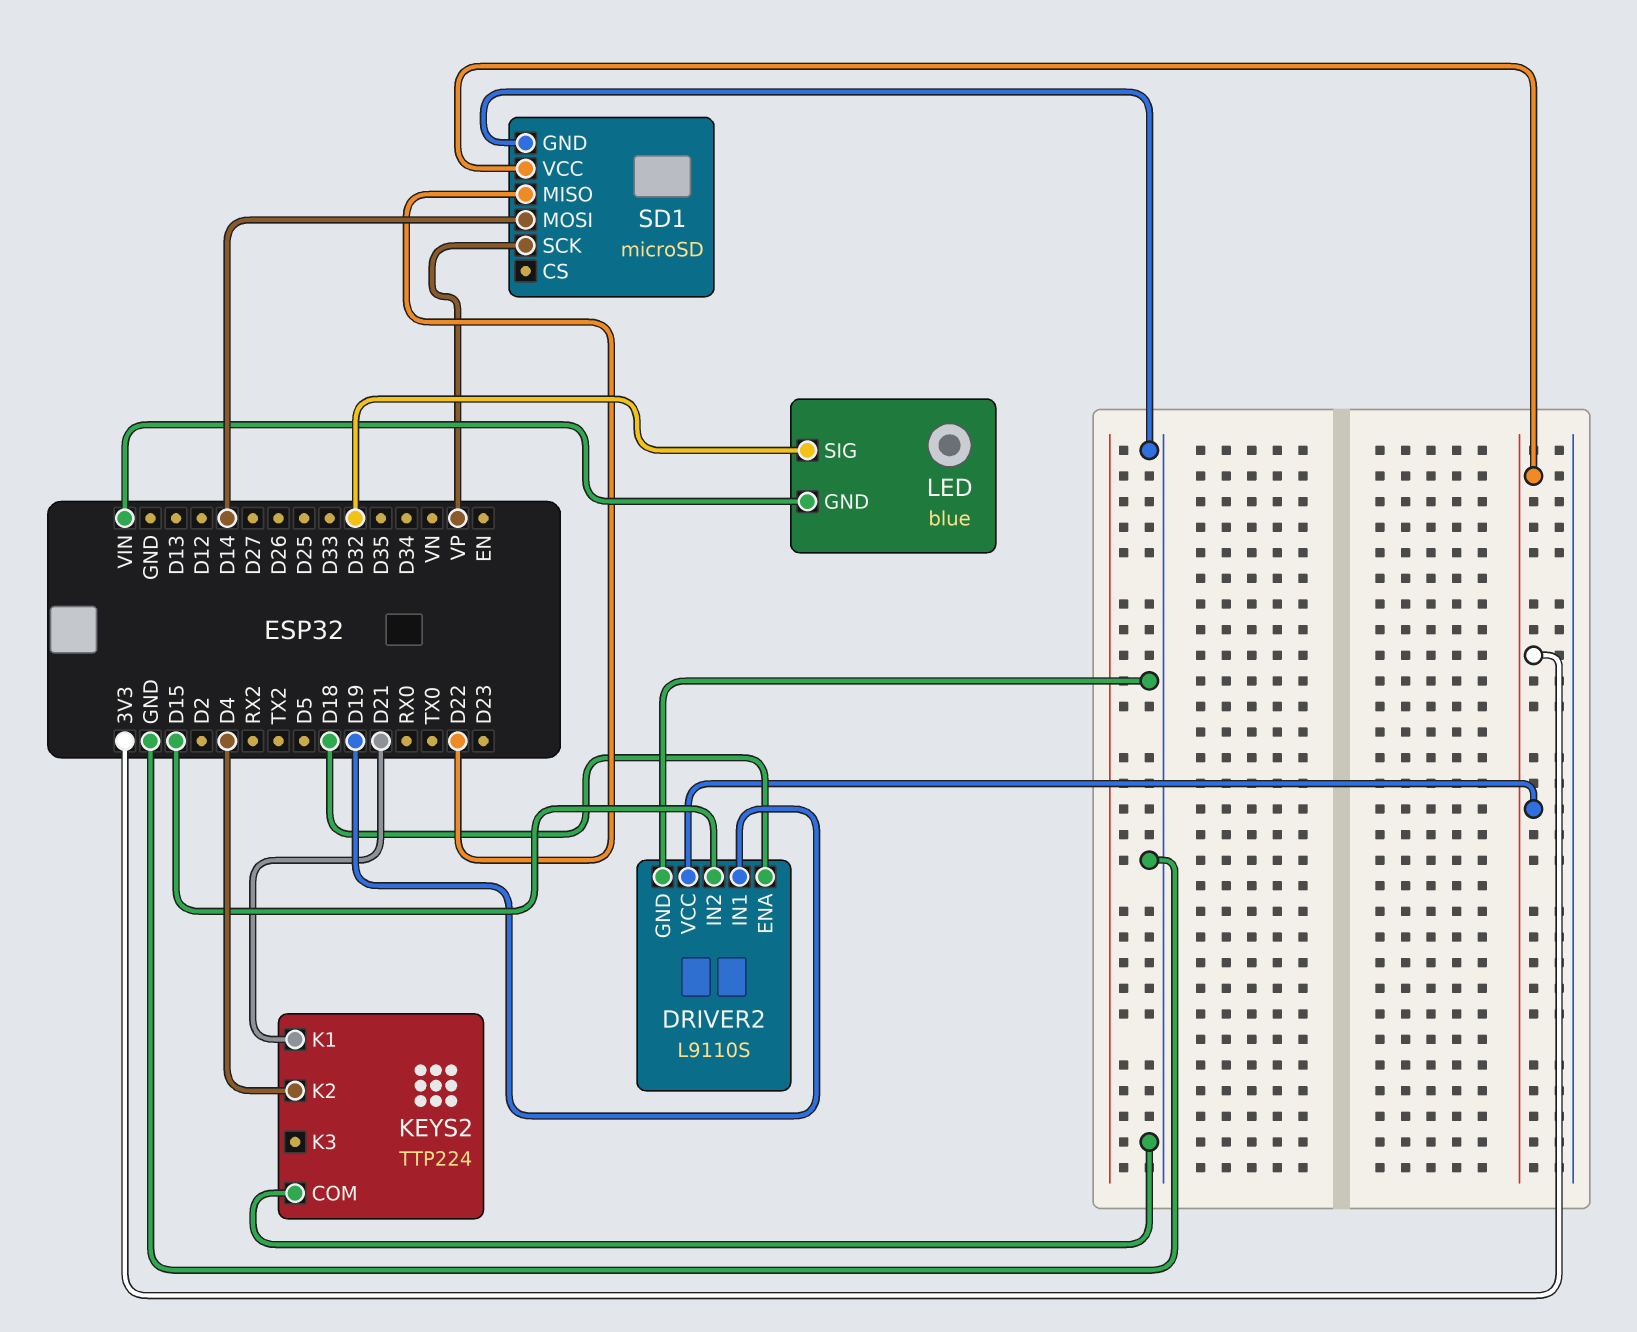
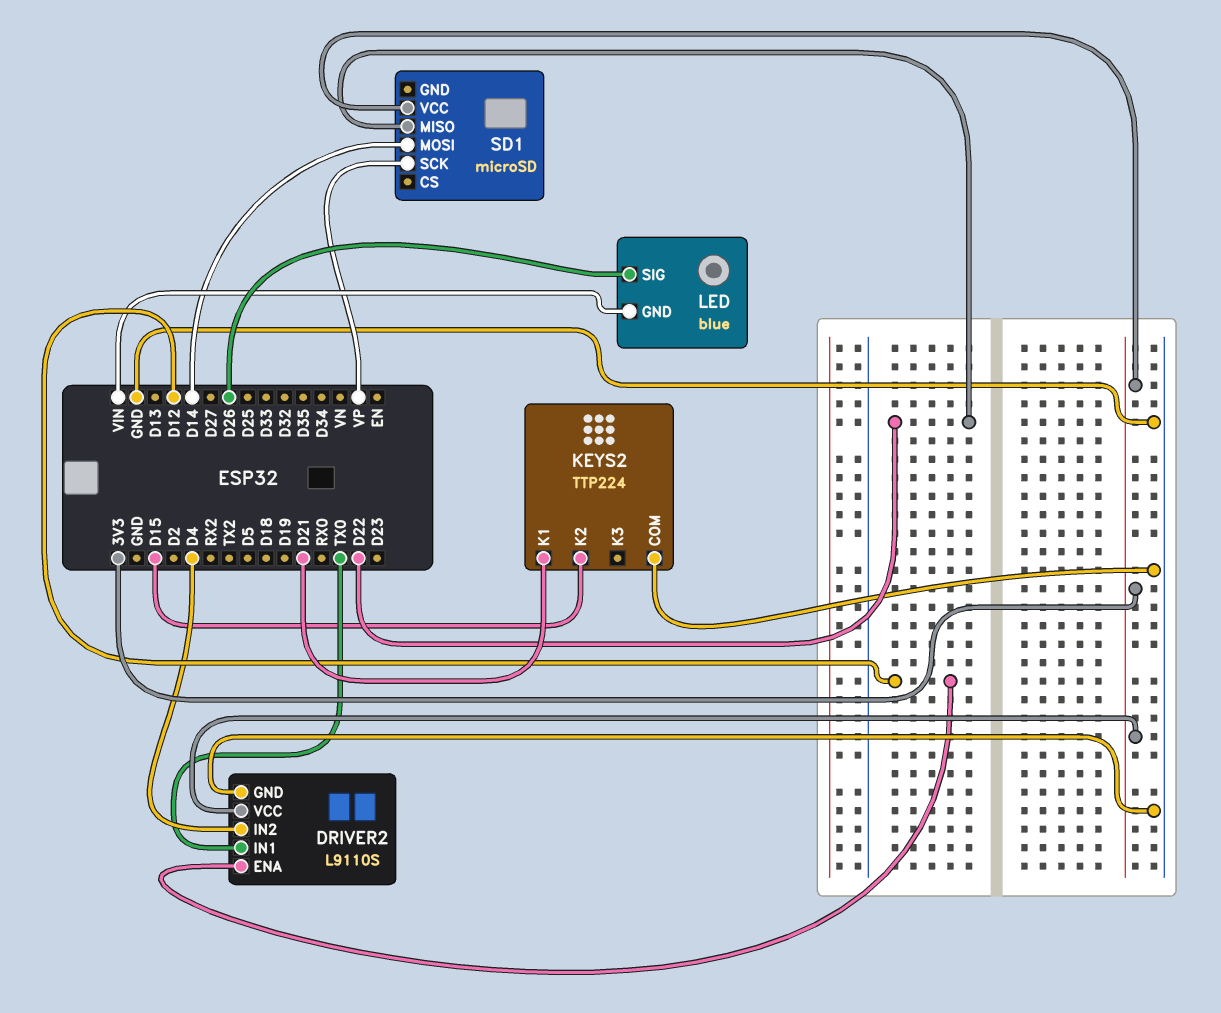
DRIVER2 pin ENA: D18 -> D12
DRIVER2 pin IN1: D19 -> TX0
DRIVER2 pin IN2: D15 -> D4
KEYS2 pin K2: D4 -> D15
LED pin SIG: D32 -> D26
SD1 pin GND: GND -> none

